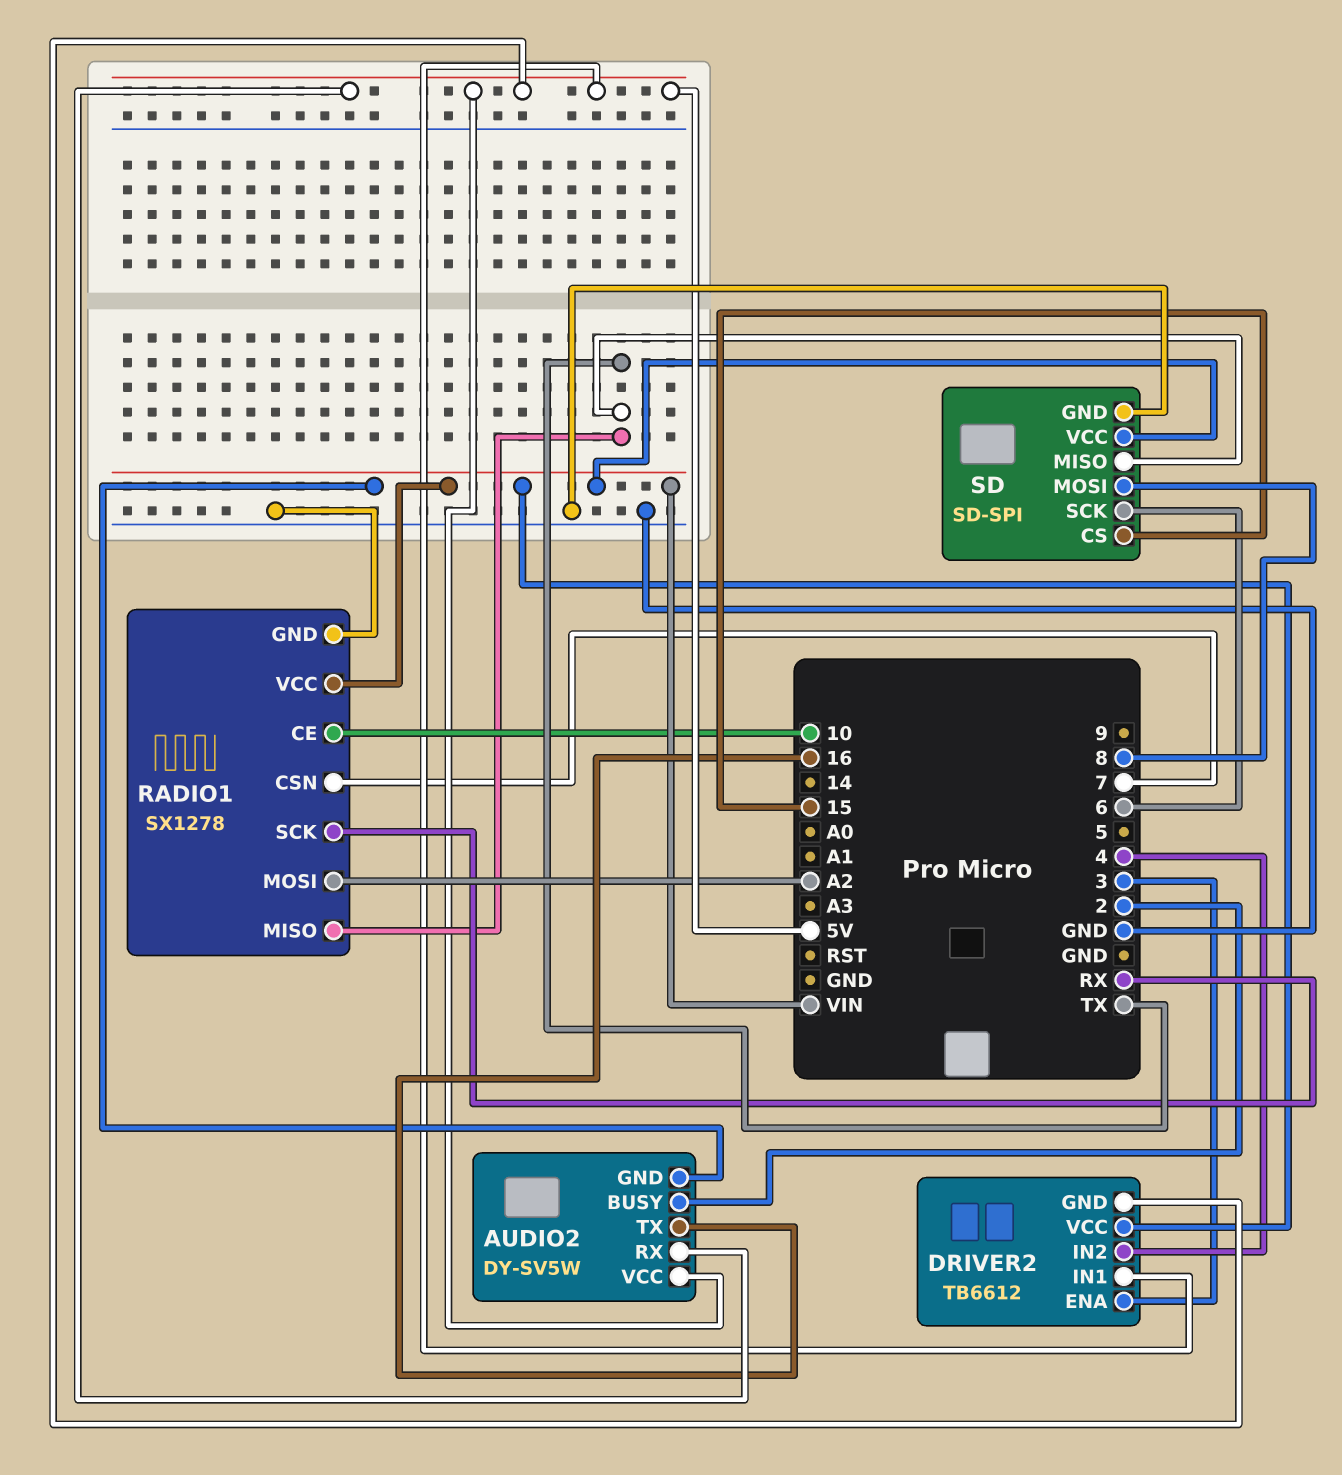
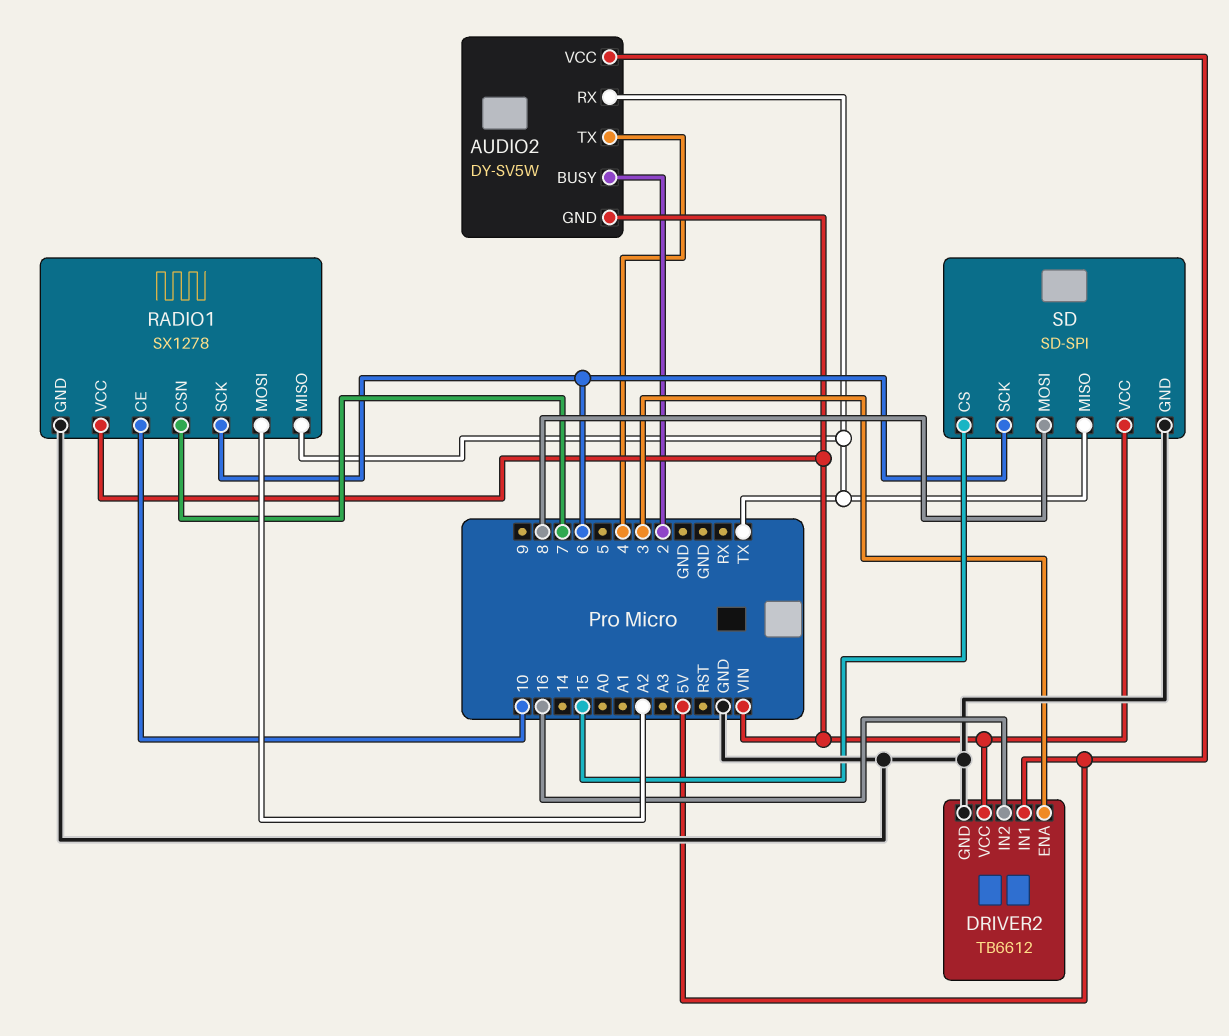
AUDIO2 pin RX: 5V -> TX
AUDIO2 pin TX: 16 -> 4
DRIVER2 pin GND: 5V -> GND
DRIVER2 pin IN2: 4 -> 16
RADIO1 pin SCK: RX -> 6

